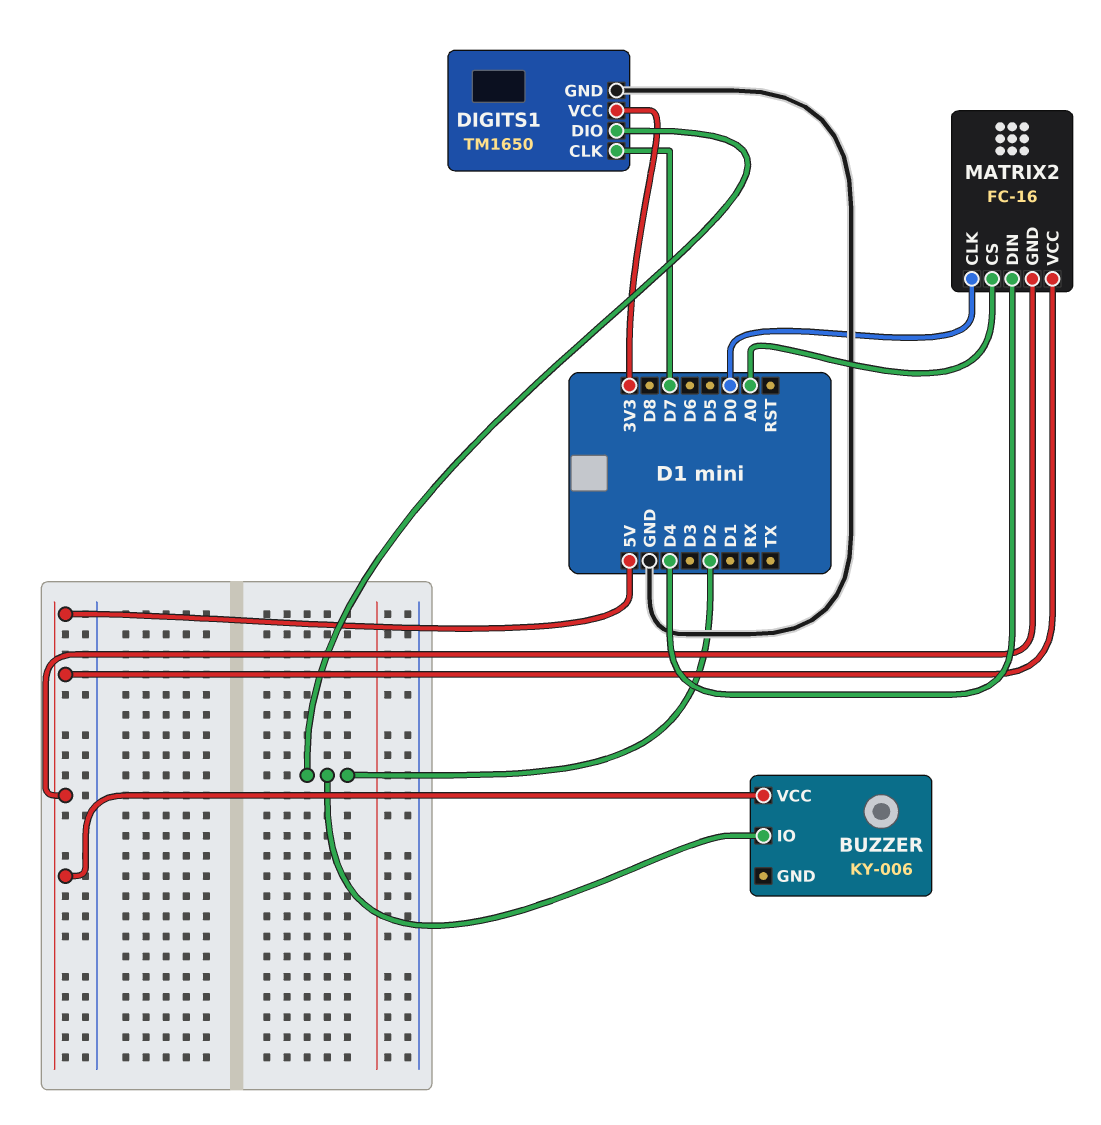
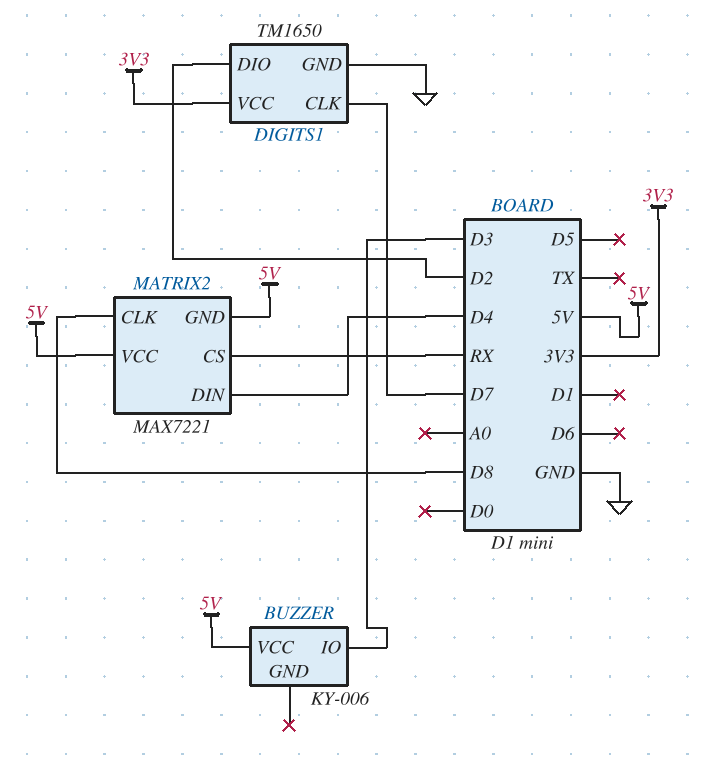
BUZZER pin IO: D2 -> D3
MATRIX2: FC-16 -> MAX7221
MATRIX2 pin CLK: D0 -> D8
MATRIX2 pin CS: A0 -> RX

